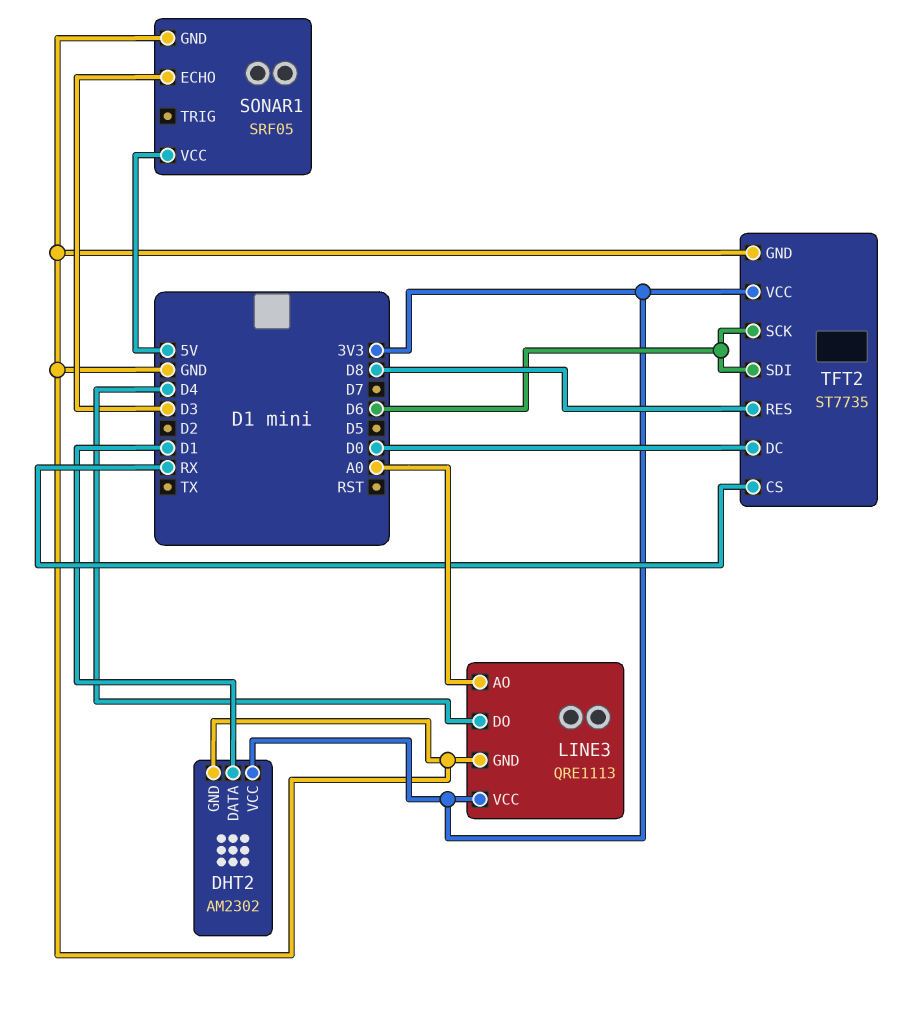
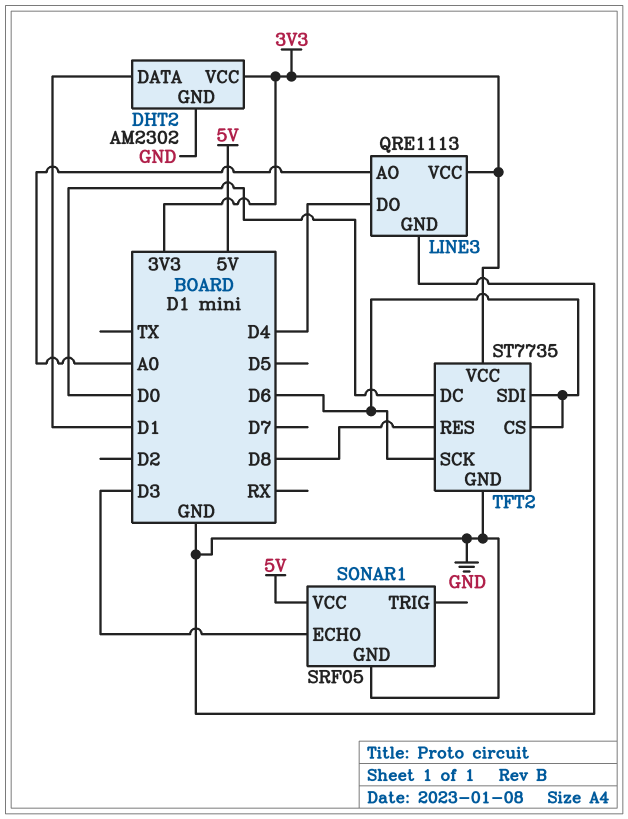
TFT2 pin CS: RX -> D6

